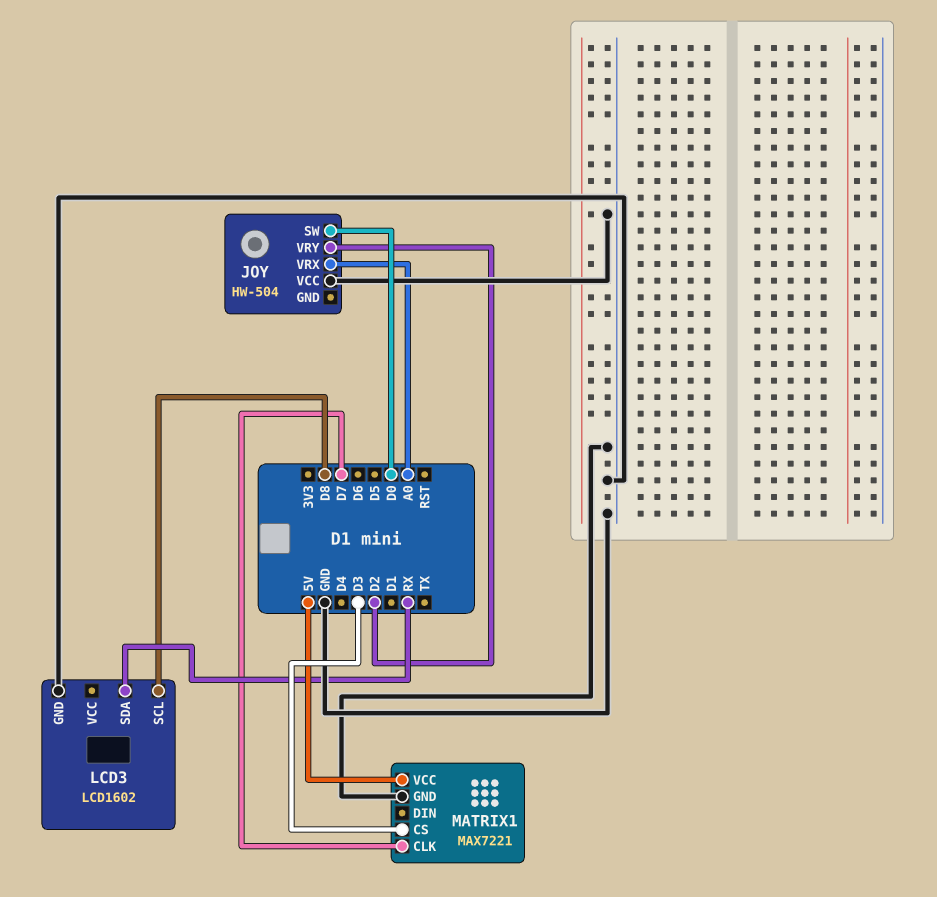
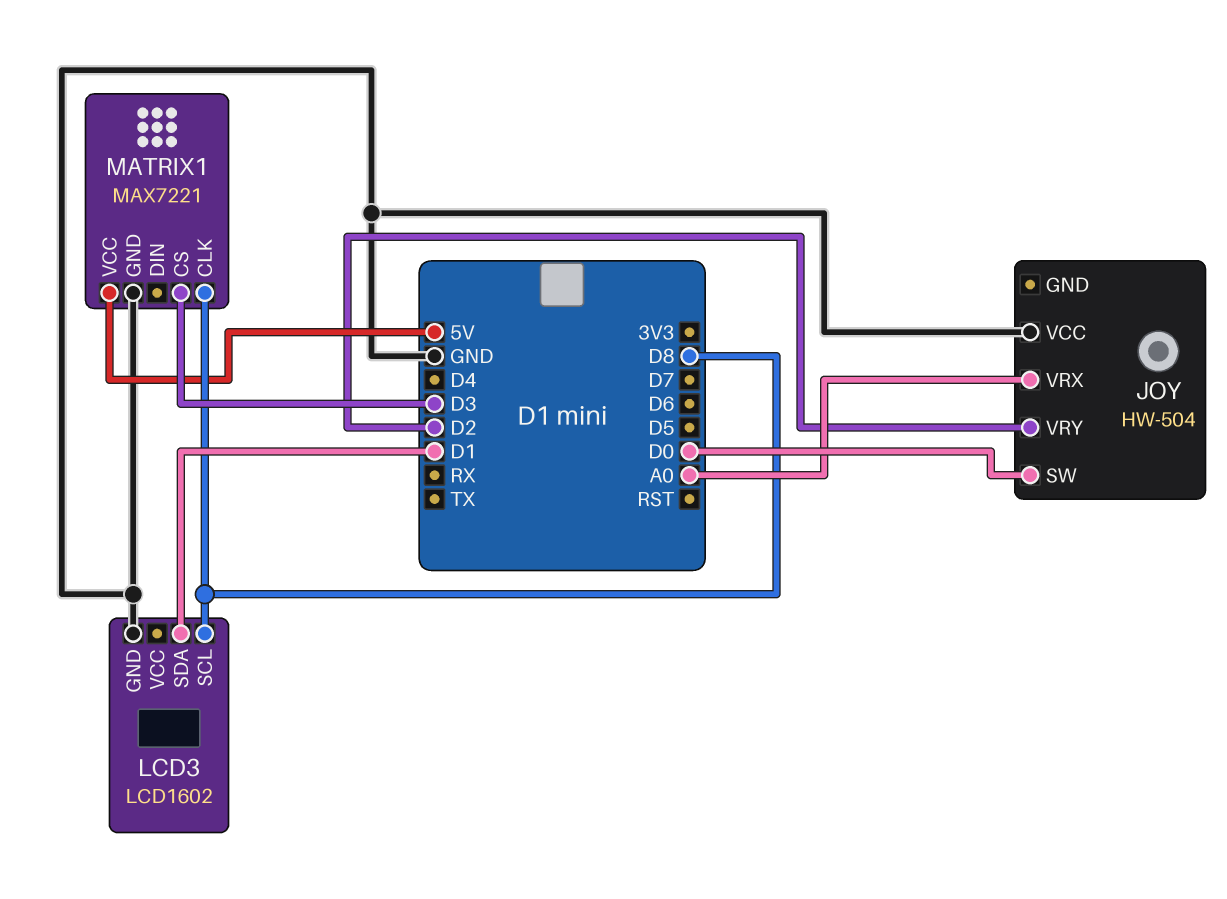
LCD3 pin SDA: RX -> D1
MATRIX1 pin CLK: D7 -> D8

